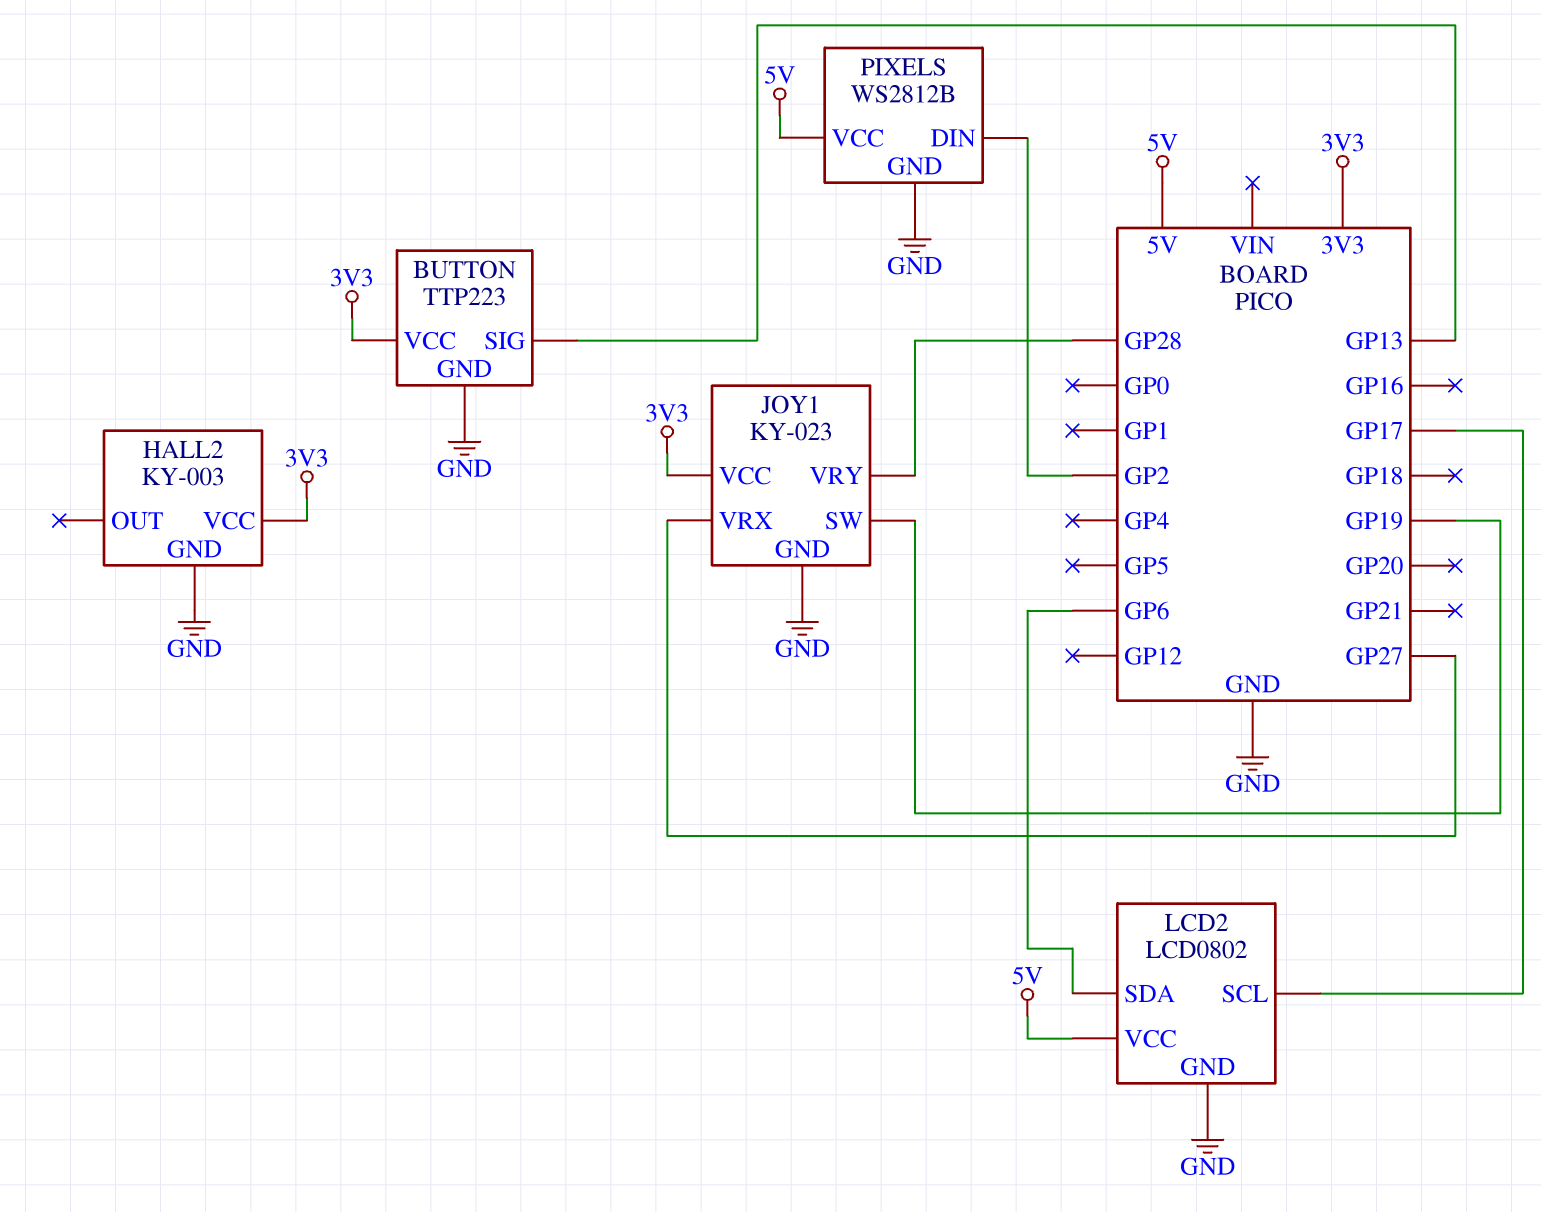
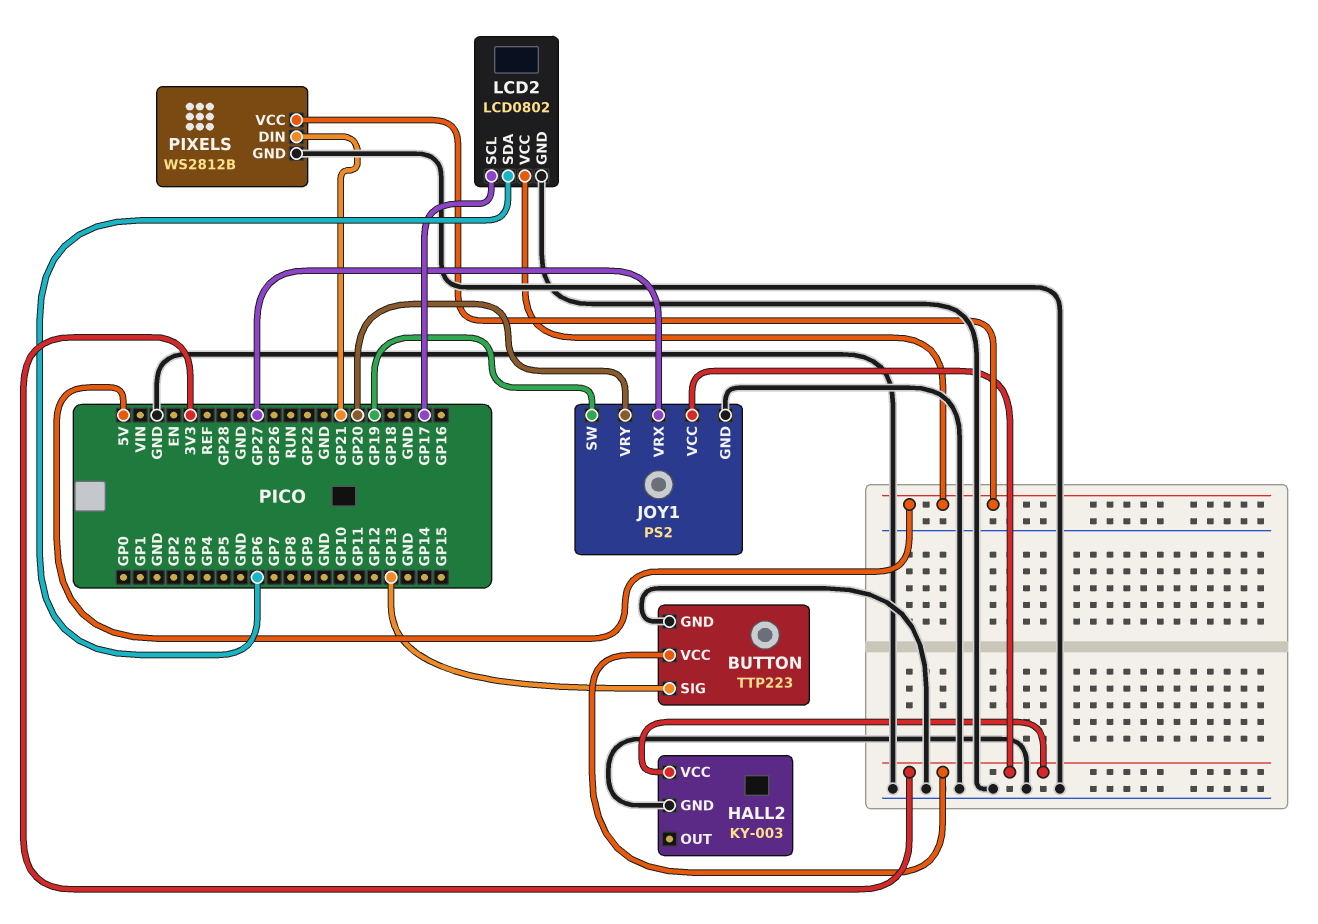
JOY1: KY-023 -> PS2
JOY1 pin VRY: GP28 -> GP20
PIXELS pin DIN: GP2 -> GP21

